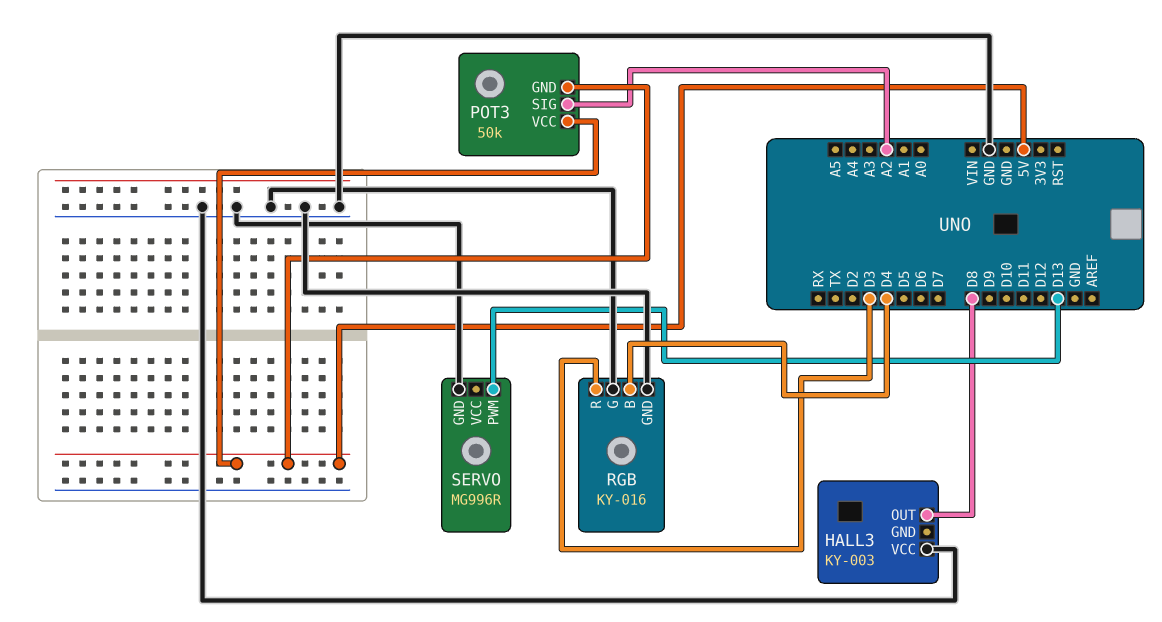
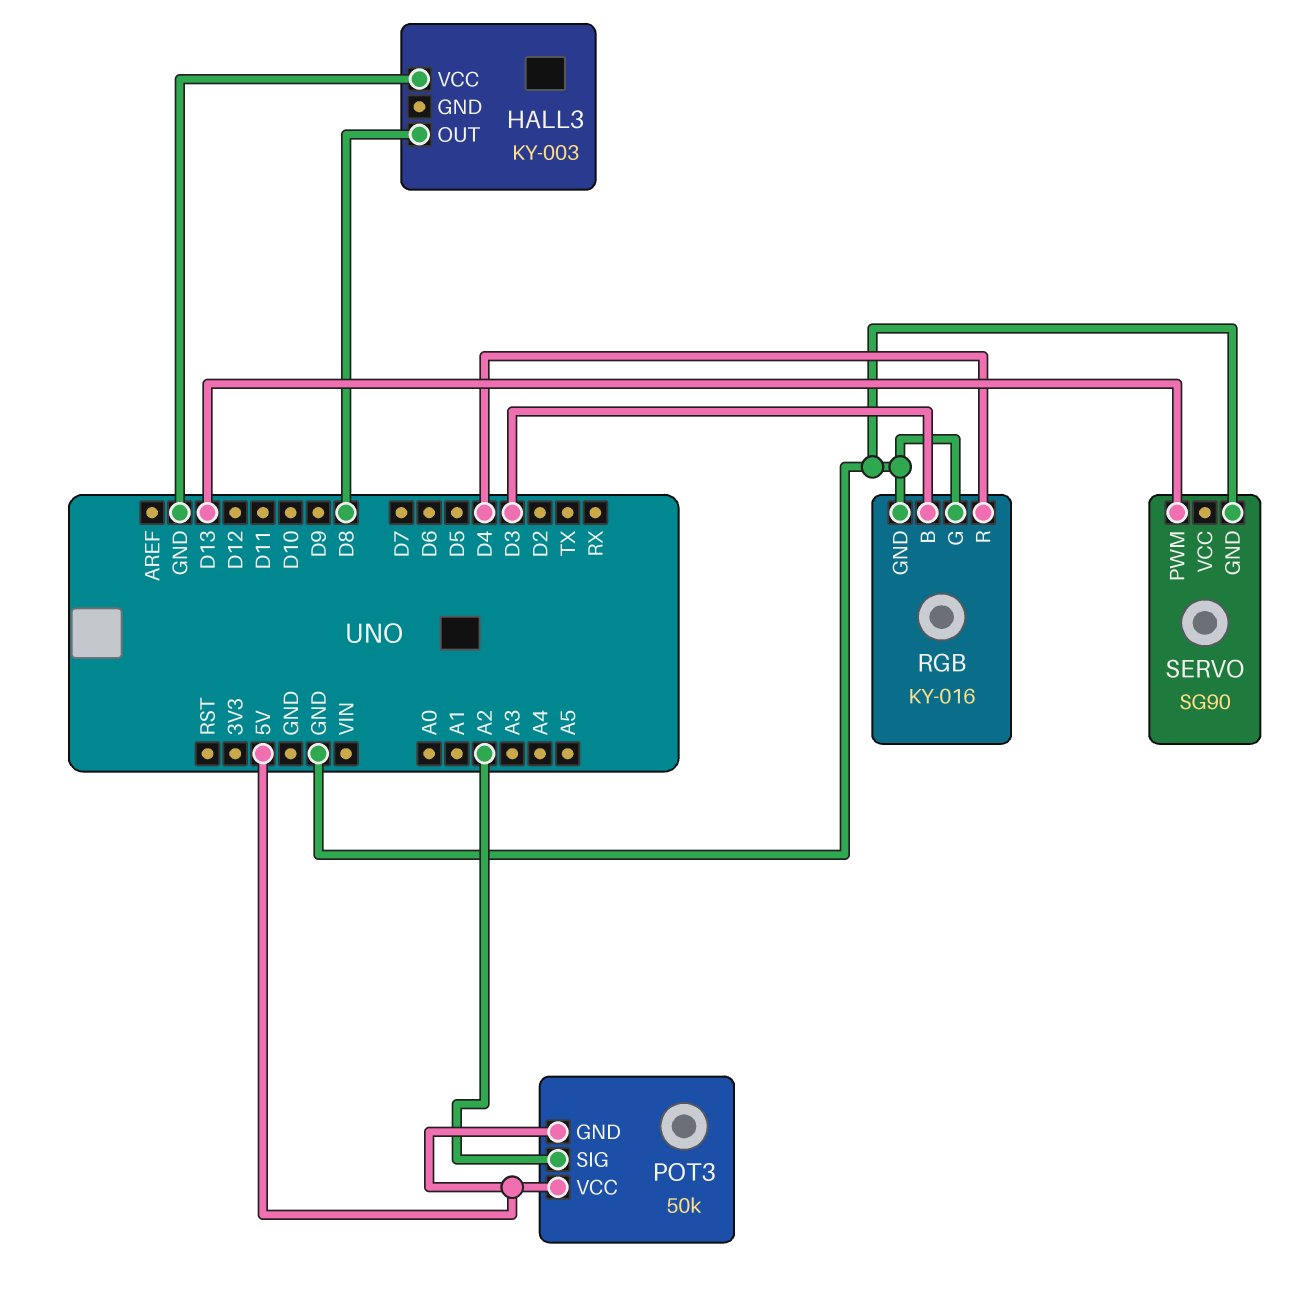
RGB pin B: D4 -> D3
RGB pin R: D3 -> D4
SERVO: MG996R -> SG90

